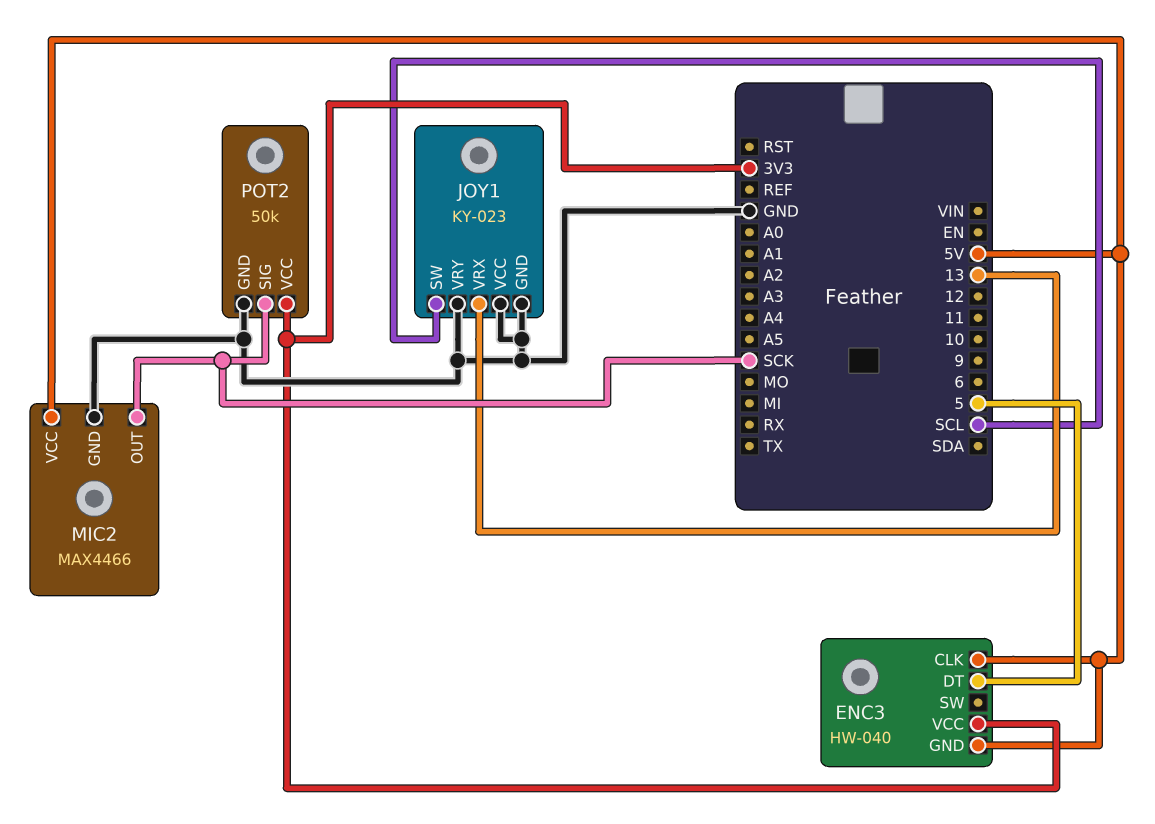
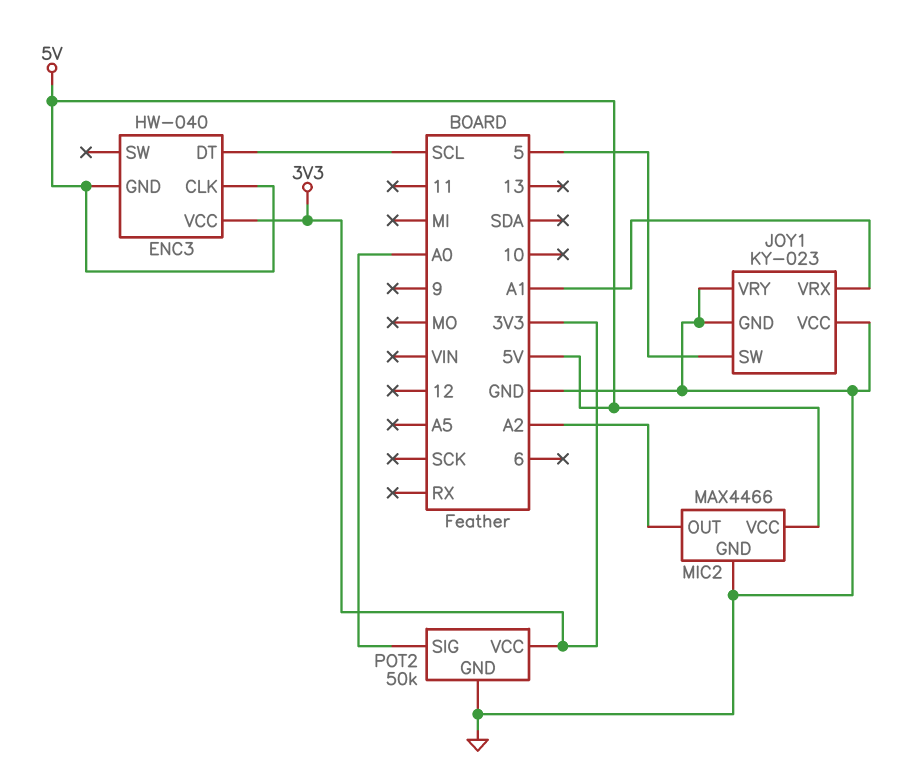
ENC3 pin DT: 5 -> SCL
JOY1 pin SW: SCL -> 5
JOY1 pin VRX: 13 -> A1
MIC2 pin OUT: SCK -> A2
POT2 pin SIG: SCK -> A0

